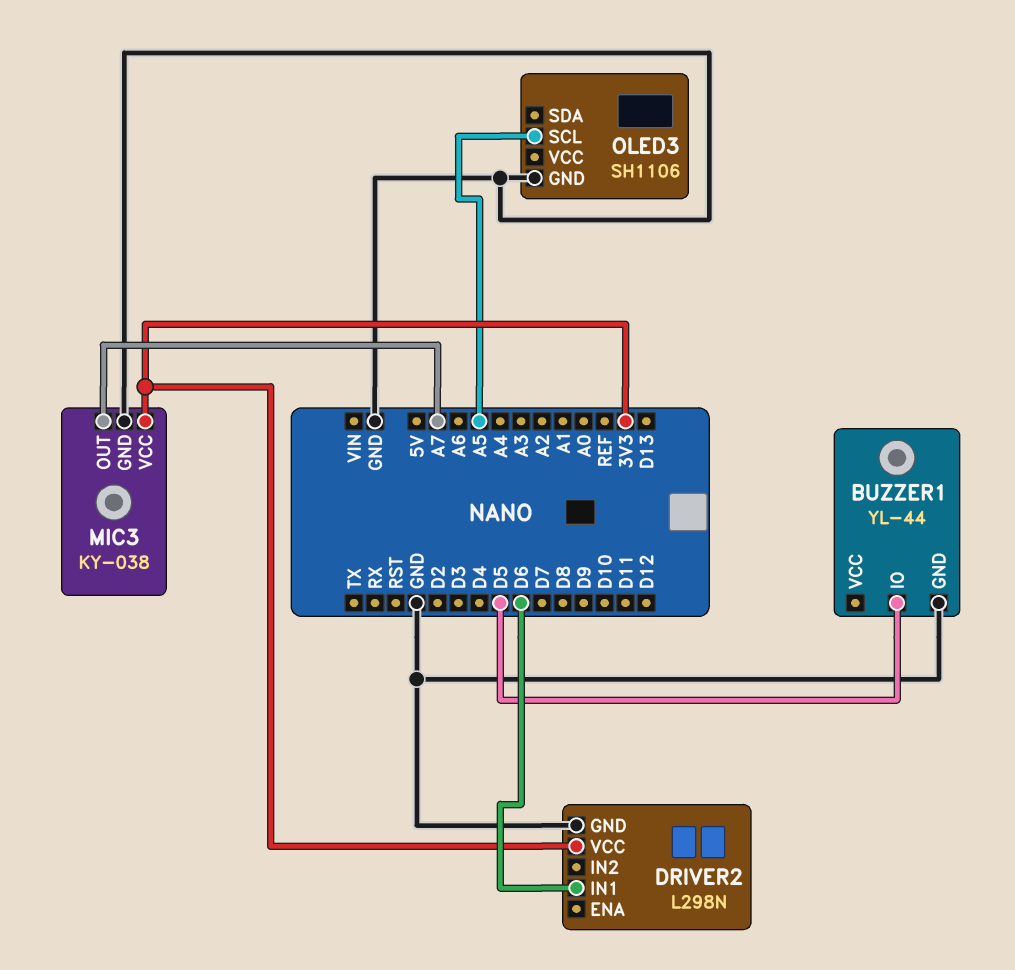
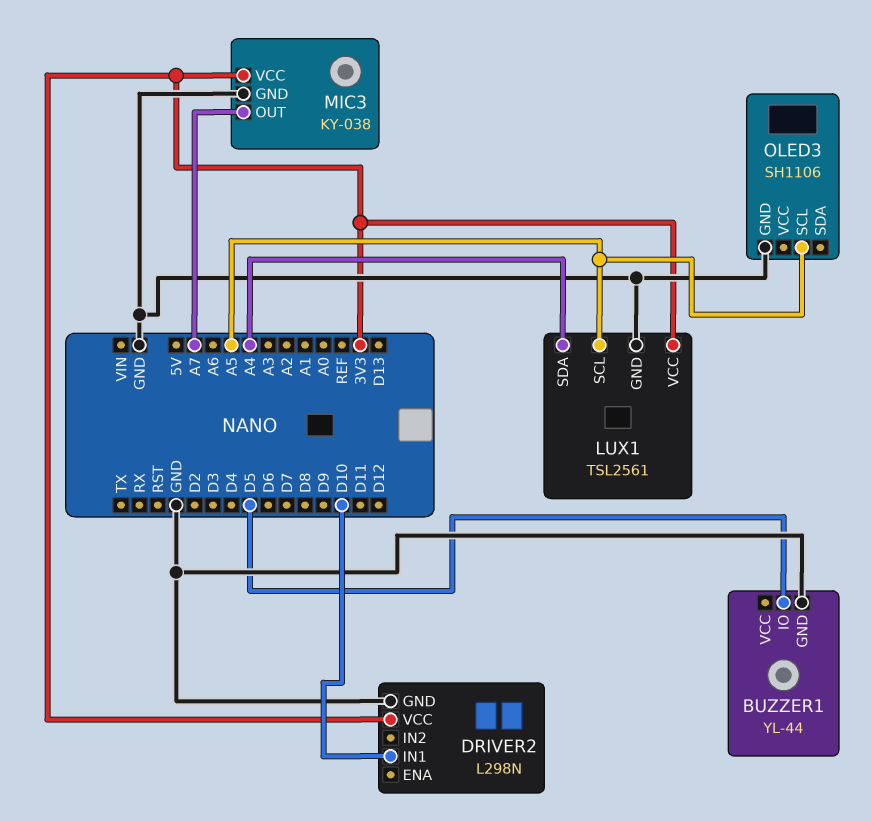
DRIVER2 pin IN1: D6 -> D10
LUX1: none -> TSL2561
LUX1 pin GND: none -> GND
LUX1 pin SCL: none -> A5
LUX1 pin SDA: none -> A4
LUX1 pin VCC: none -> 3V3

